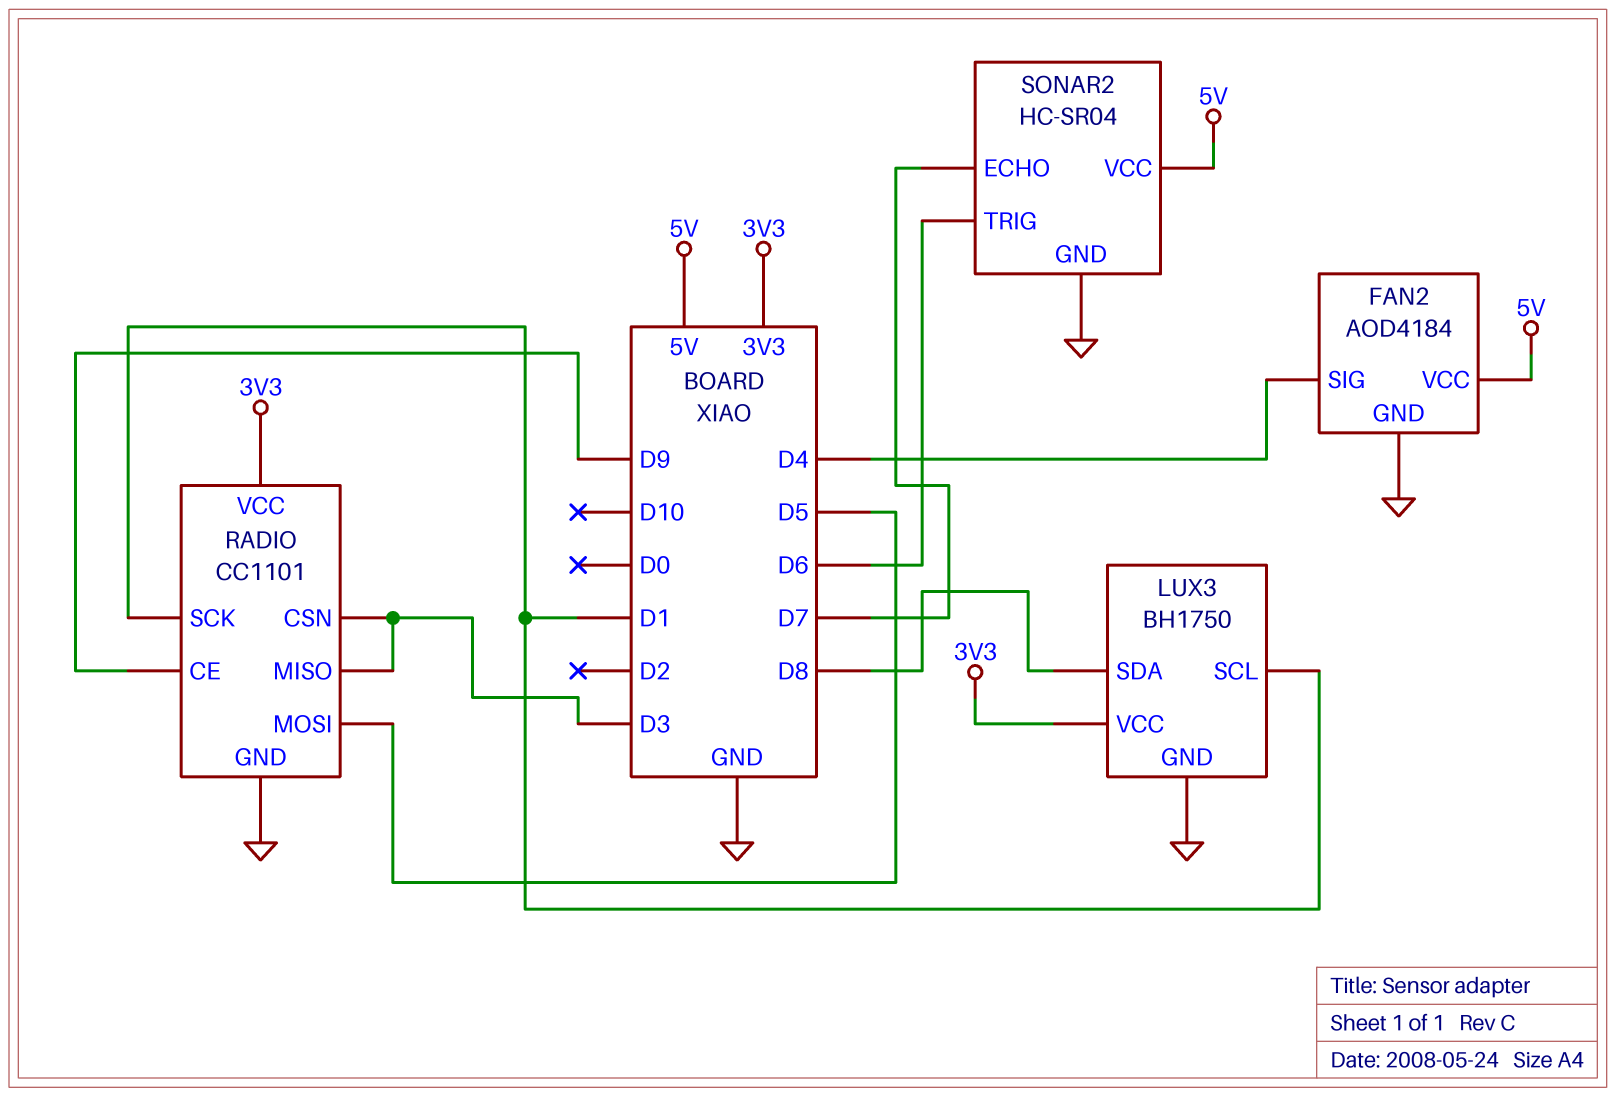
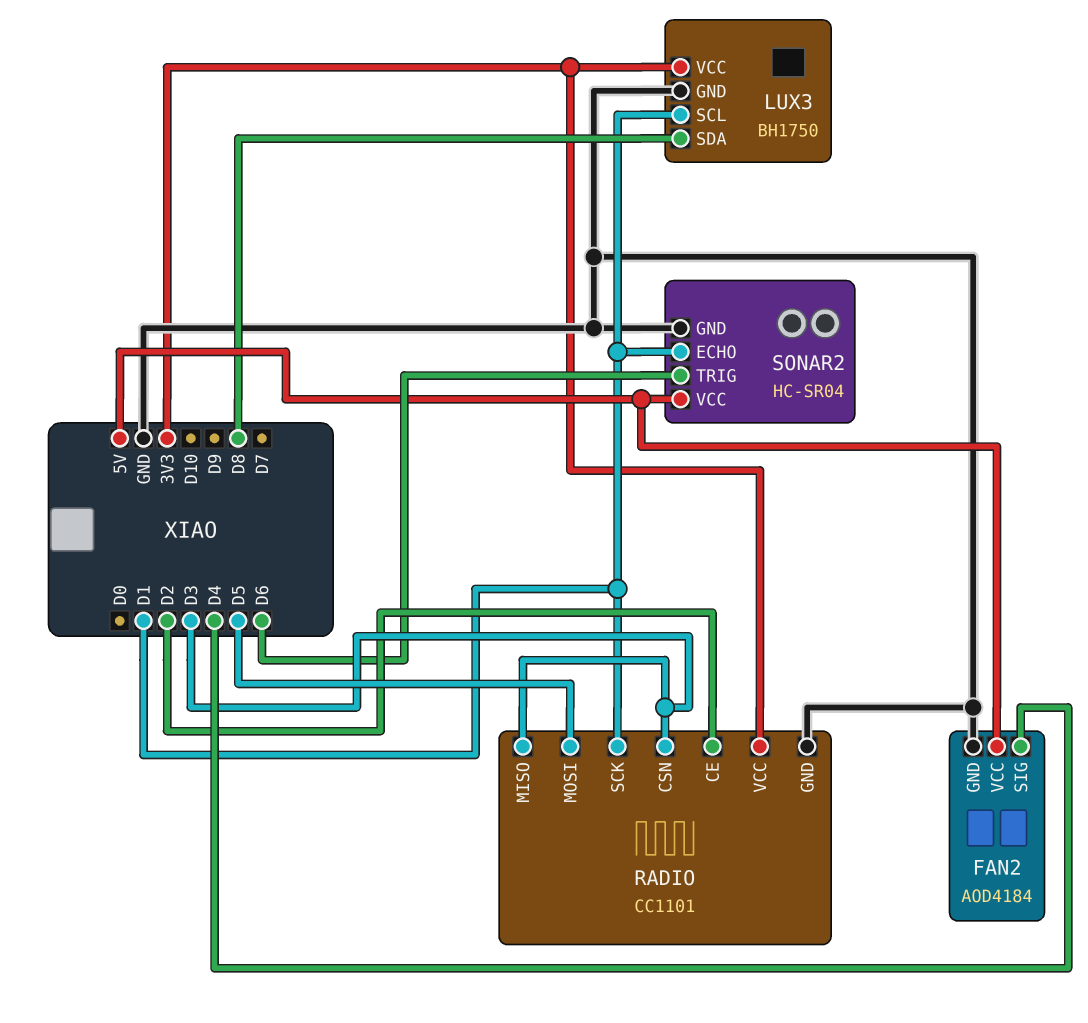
RADIO pin CE: D9 -> D2
SONAR2 pin ECHO: D7 -> D1

